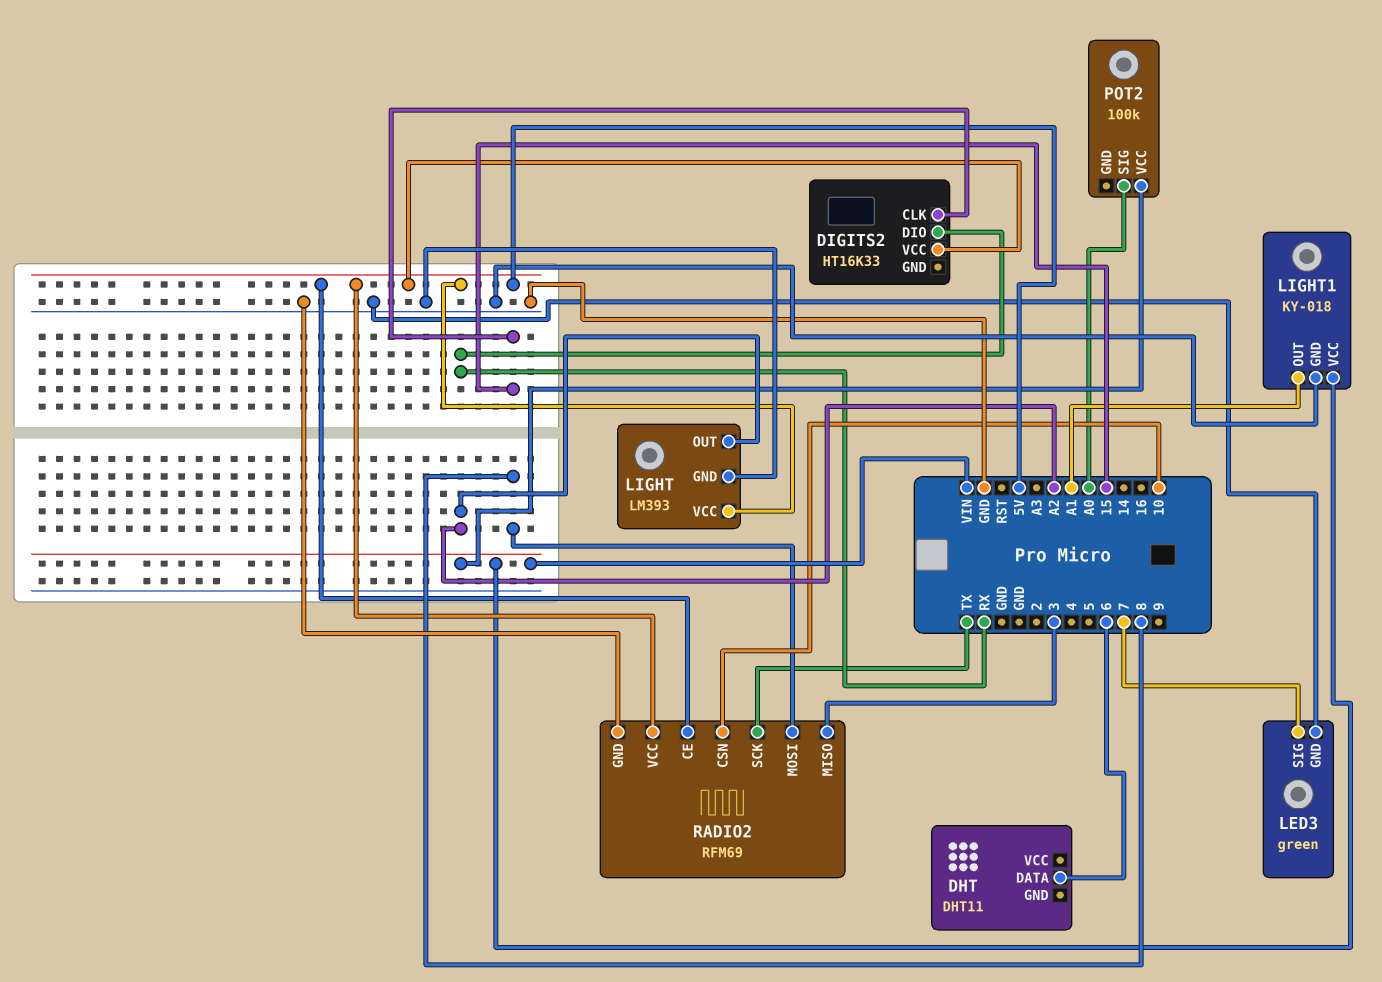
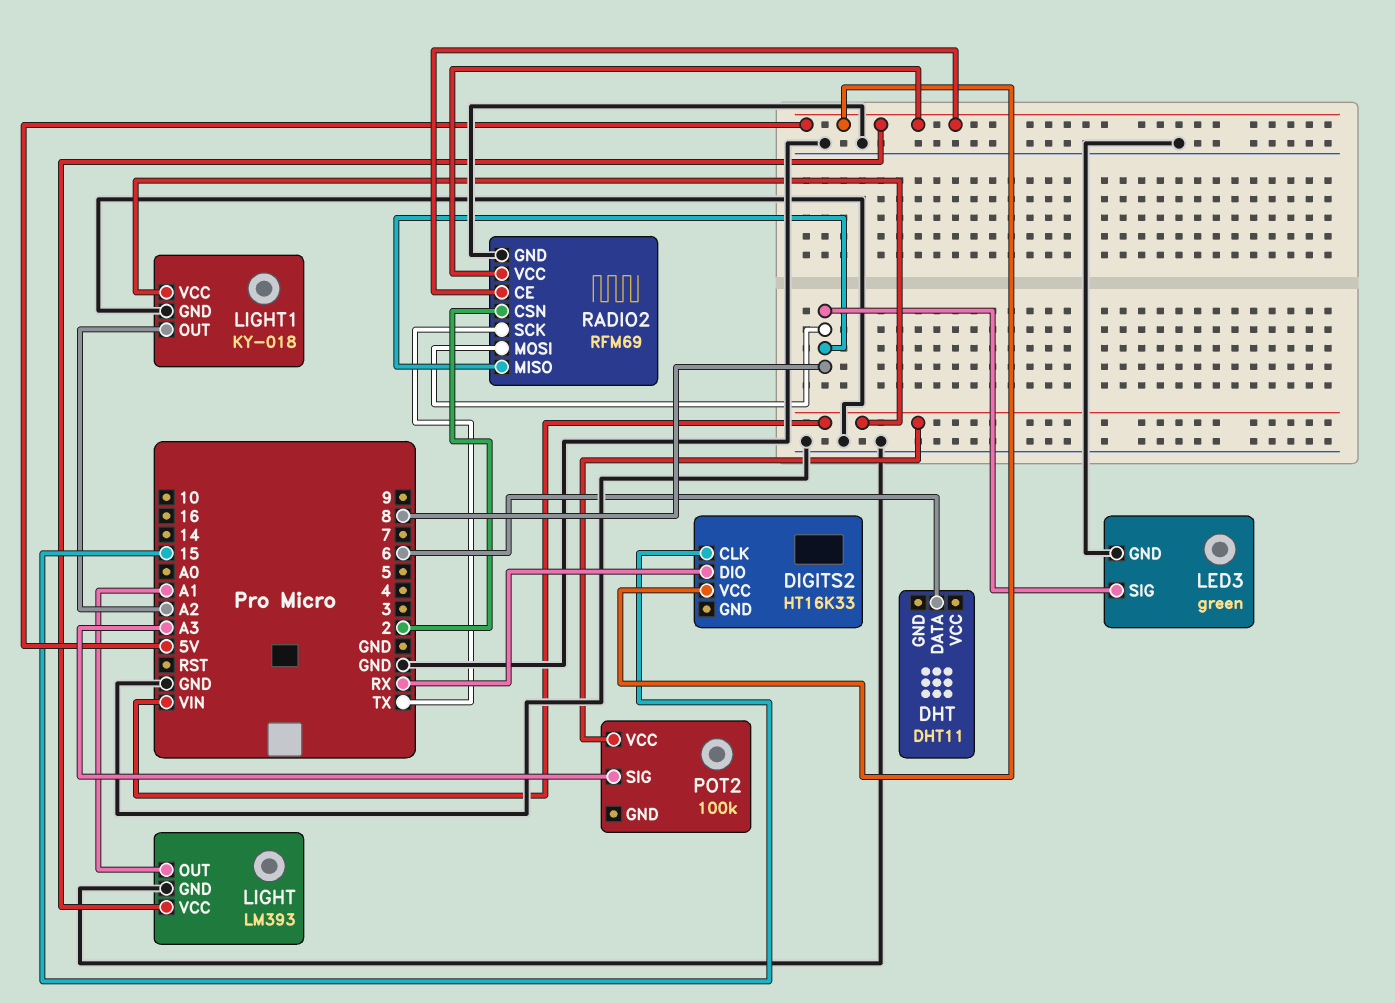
LED3 pin SIG: 7 -> 8
LIGHT pin OUT: A2 -> A1
LIGHT1 pin OUT: A1 -> A2
POT2 pin SIG: A0 -> A3
RADIO2 pin CSN: 10 -> 2
RADIO2 pin MISO: 3 -> 8

